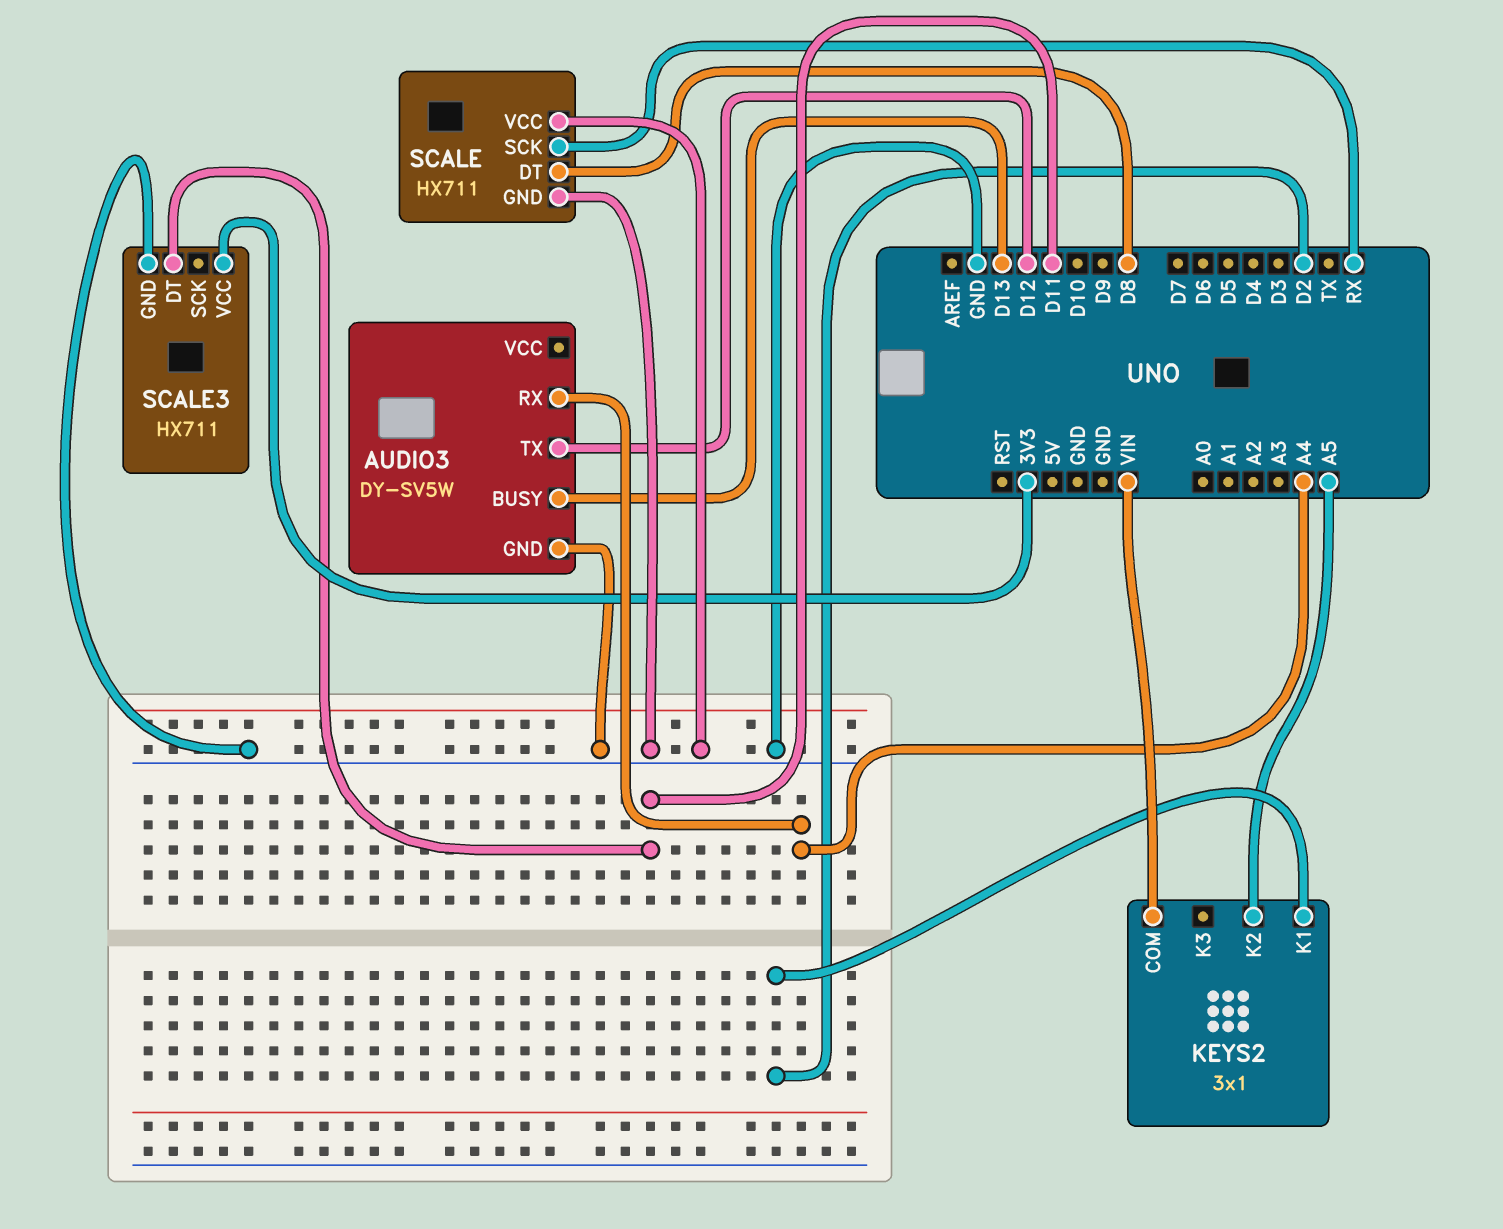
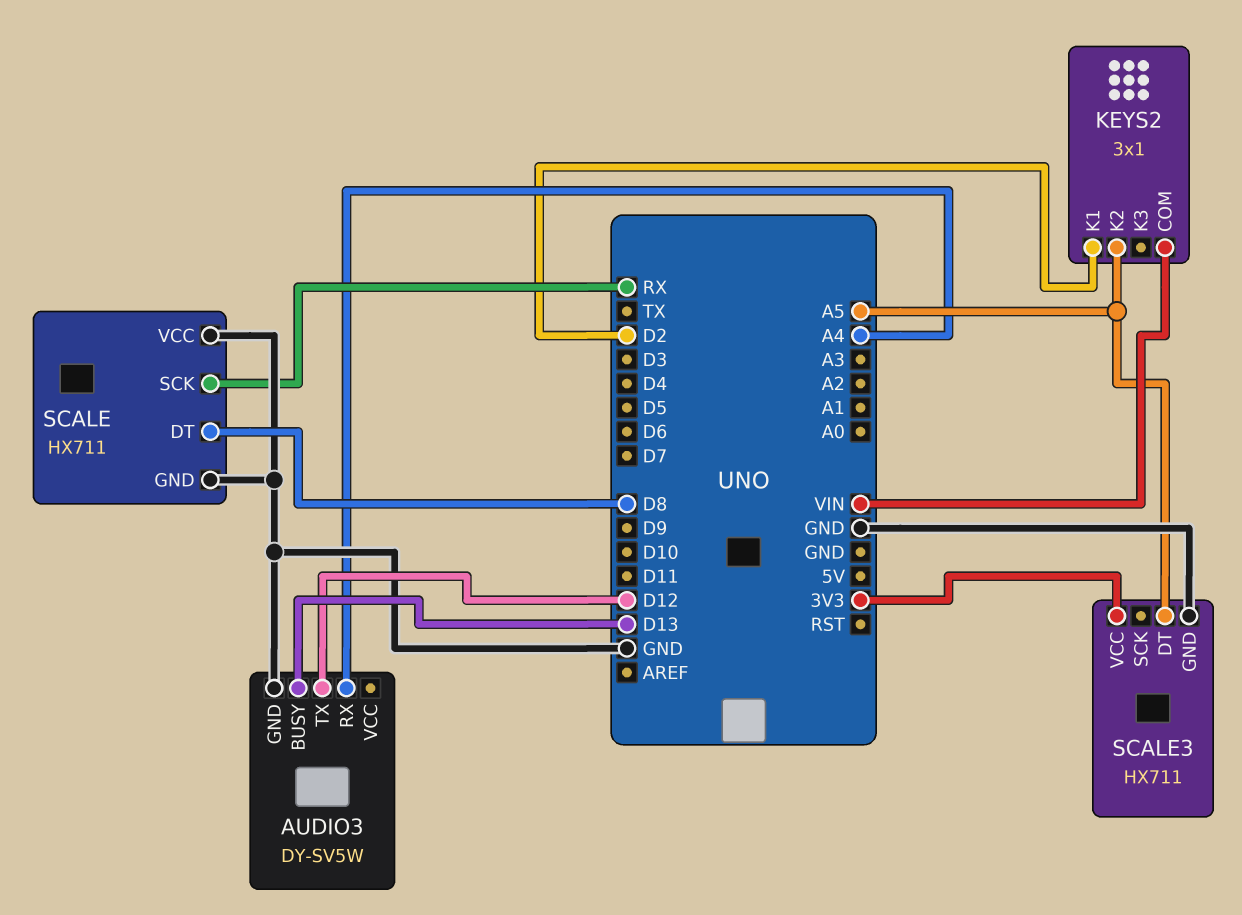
SCALE3 pin DT: D11 -> A5

